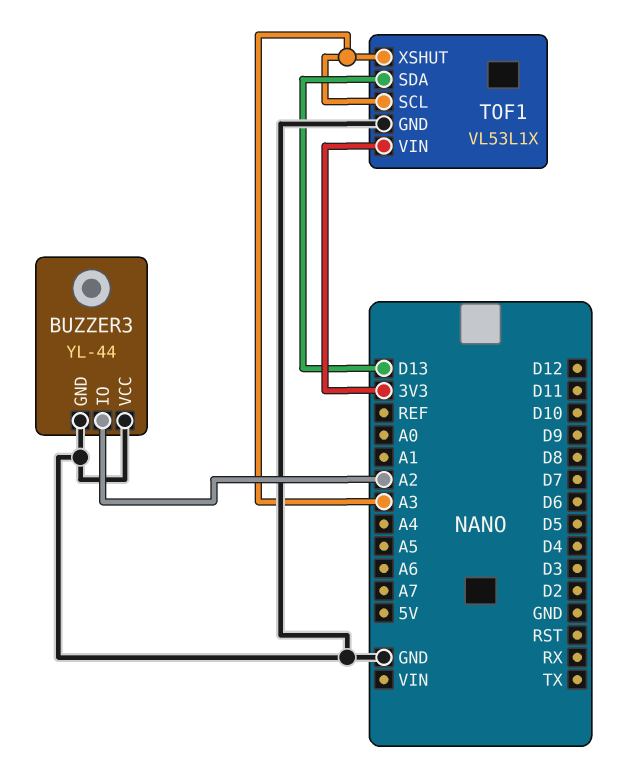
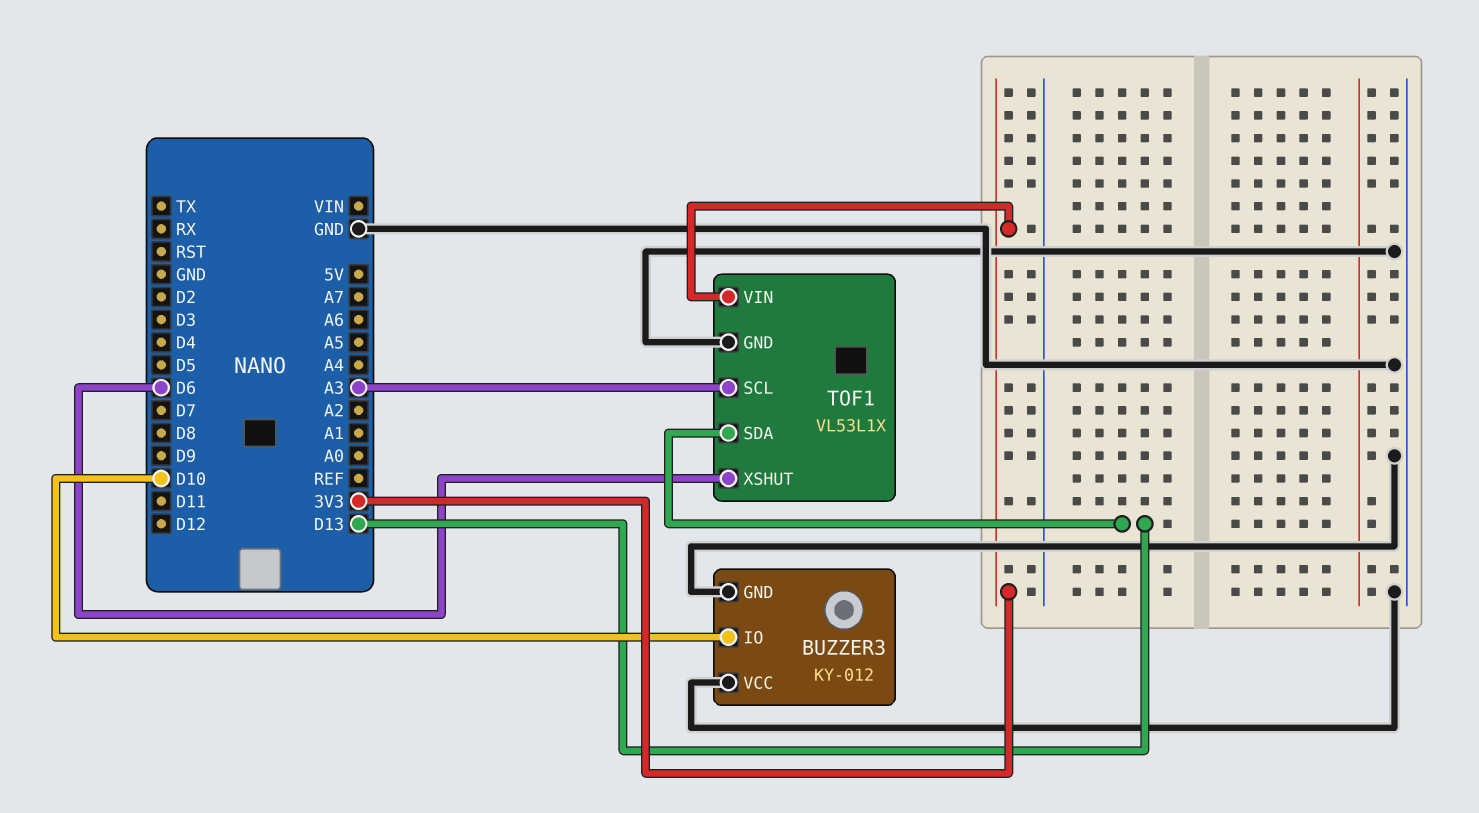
BUZZER3: YL-44 -> KY-012
BUZZER3 pin IO: A2 -> D10
TOF1 pin XSHUT: A3 -> D6

